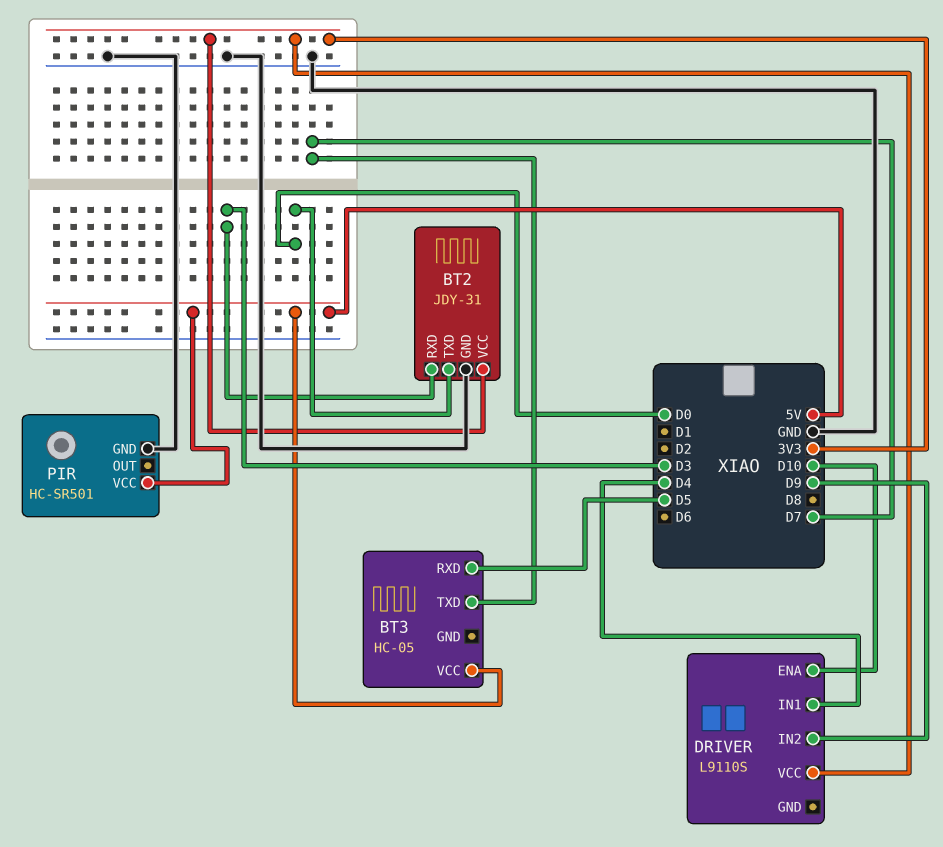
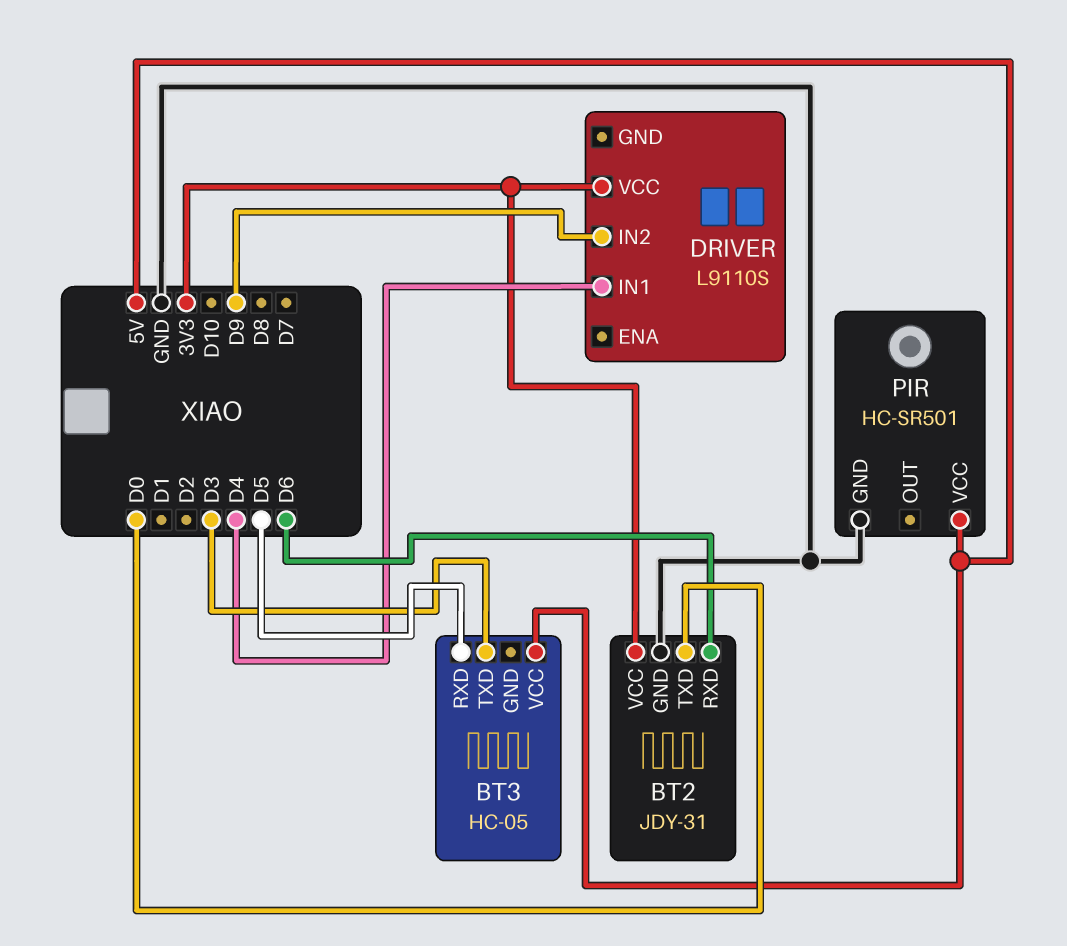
BT2 pin RXD: D3 -> D6
BT3 pin TXD: D7 -> D3
DRIVER pin ENA: D10 -> none

